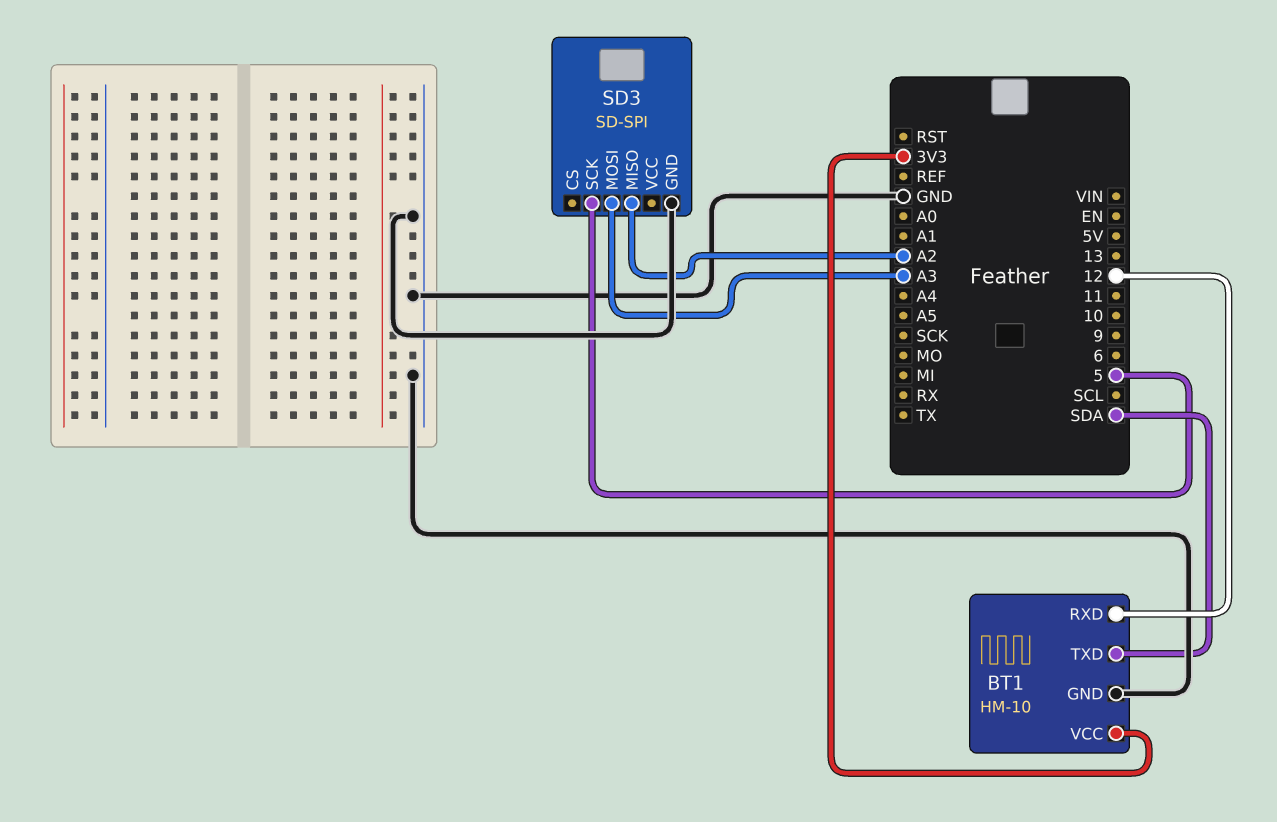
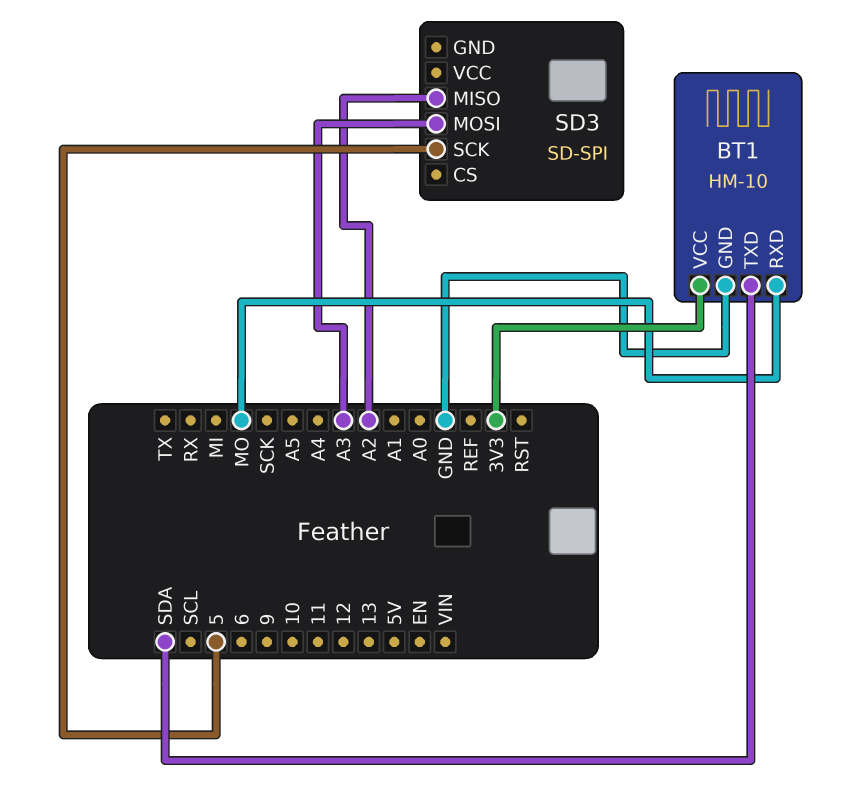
BT1 pin RXD: 12 -> MO
SD3 pin GND: GND -> none

